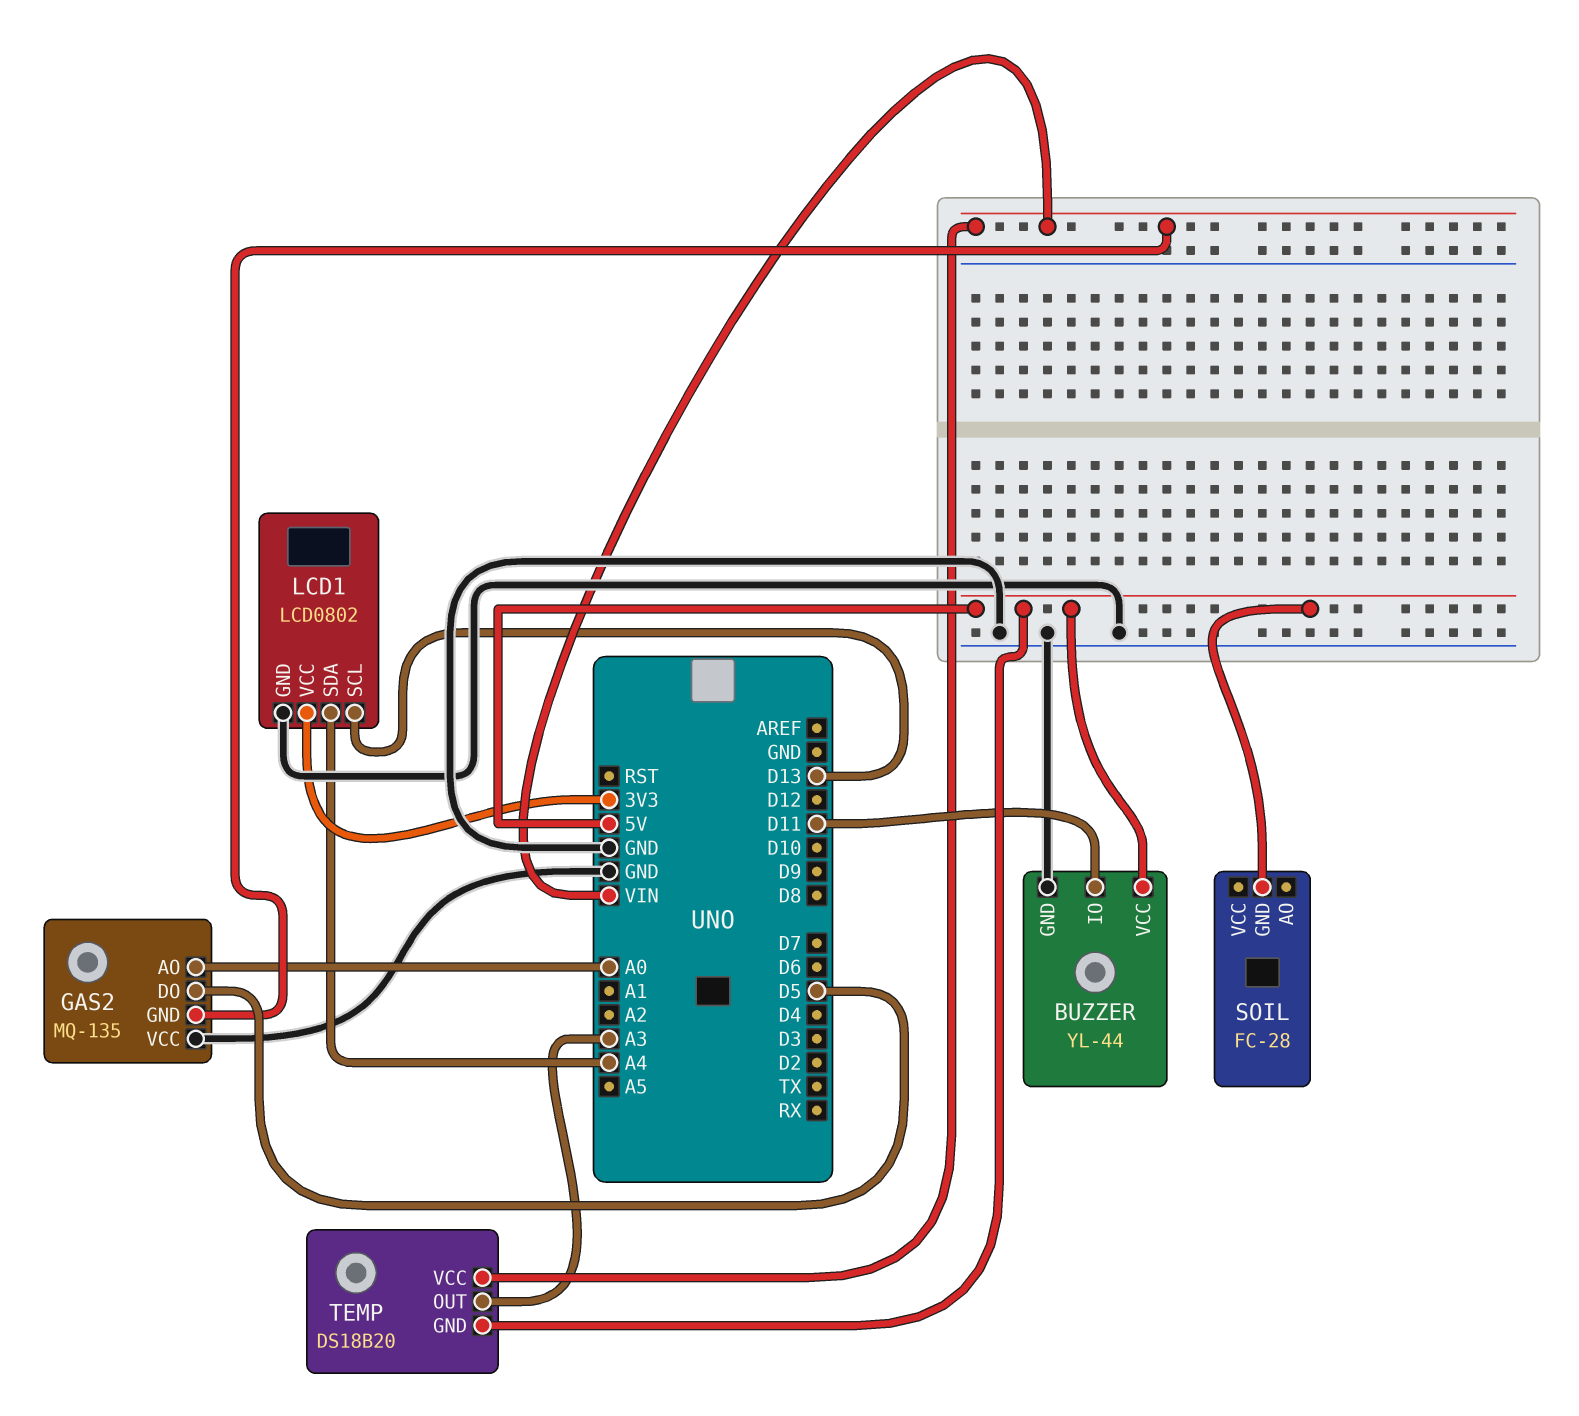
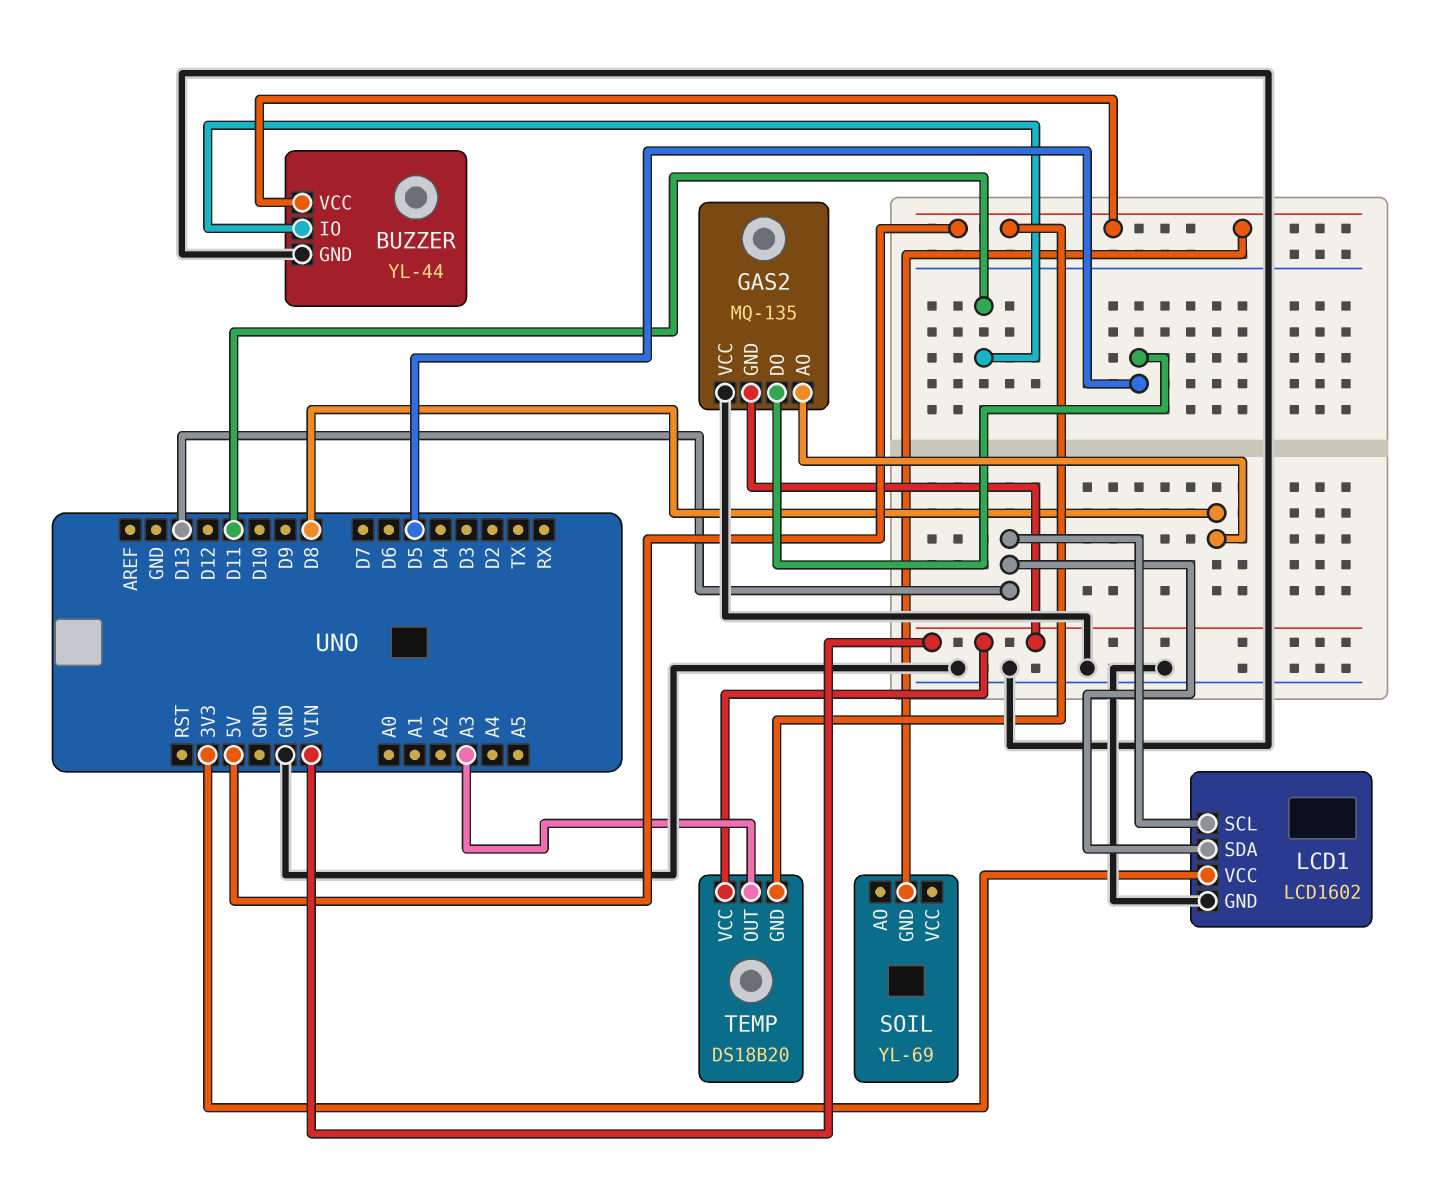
GAS2 pin AO: A0 -> D8
LCD1: LCD0802 -> LCD1602
LCD1 pin SDA: A4 -> D13
SOIL: FC-28 -> YL-69

